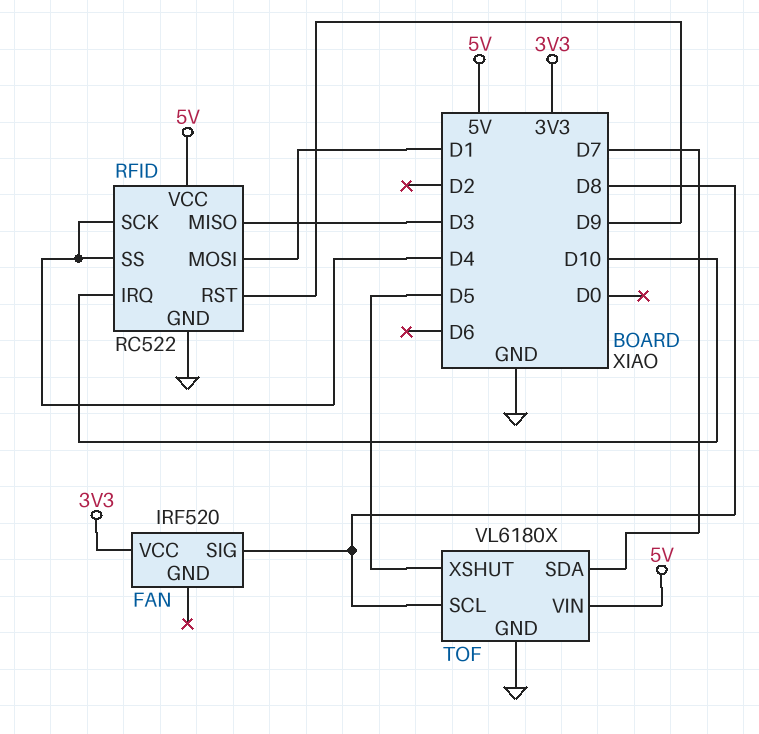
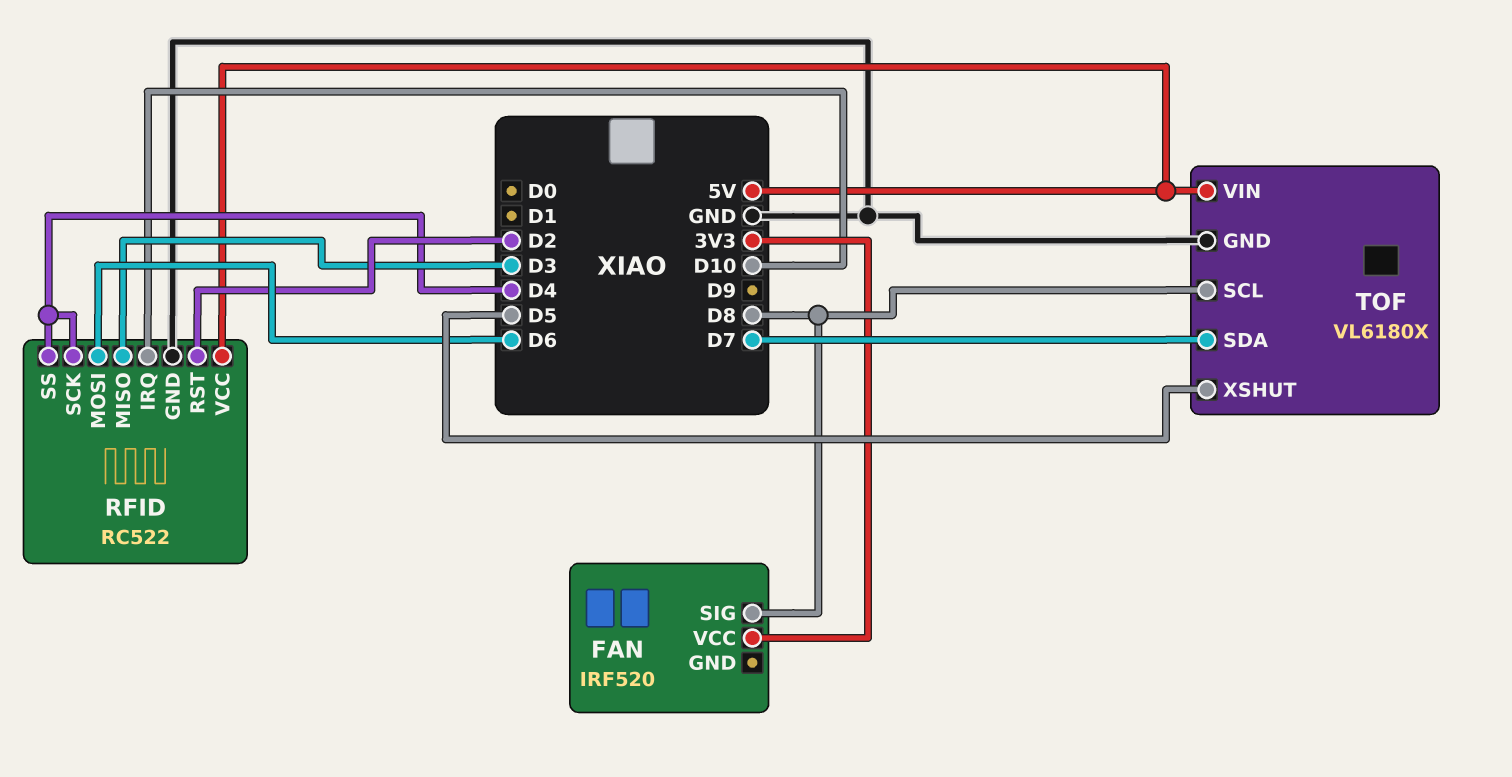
RFID pin MOSI: D1 -> D6
RFID pin RST: D9 -> D2

